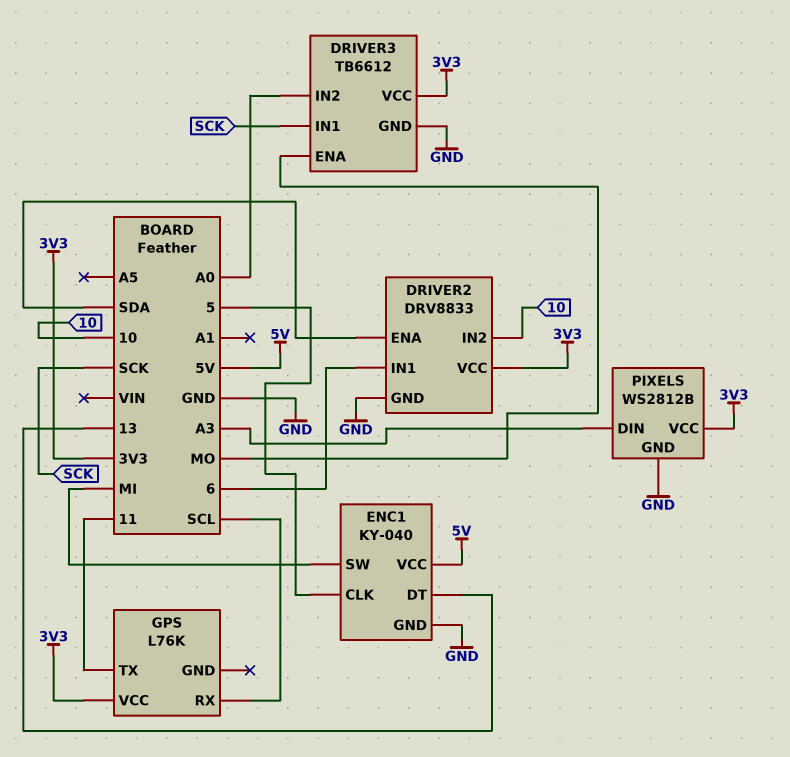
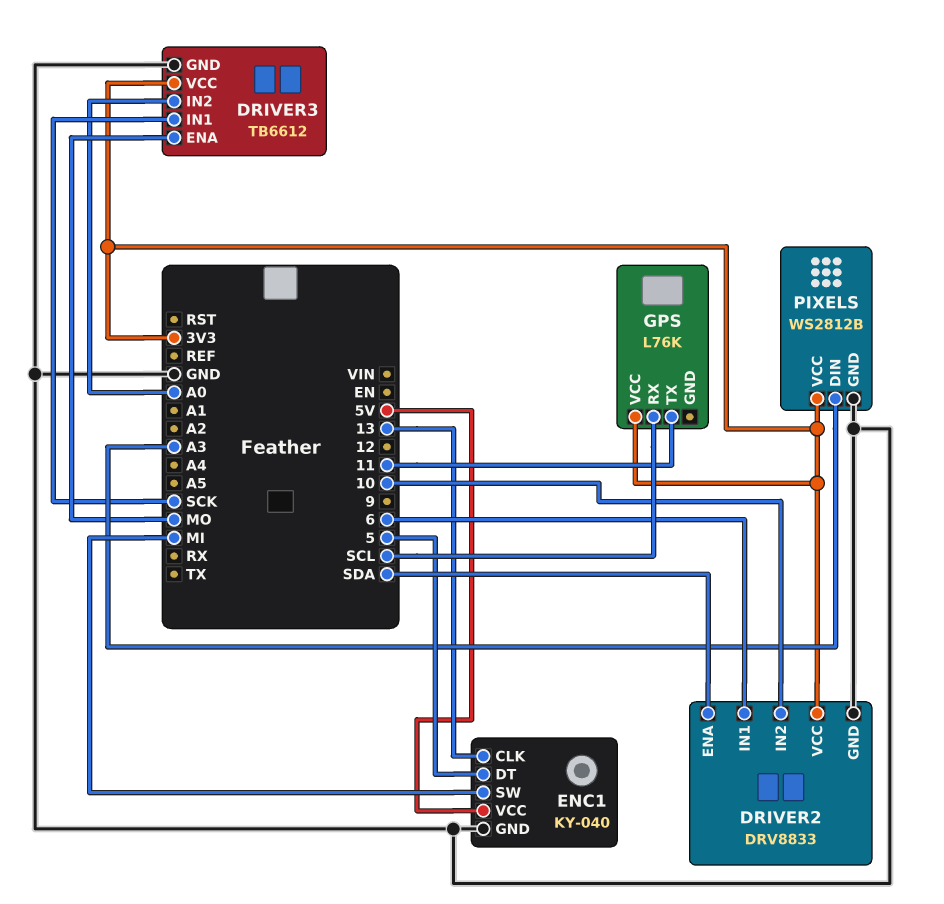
ENC1 pin CLK: 5 -> 13
ENC1 pin DT: 13 -> 5

